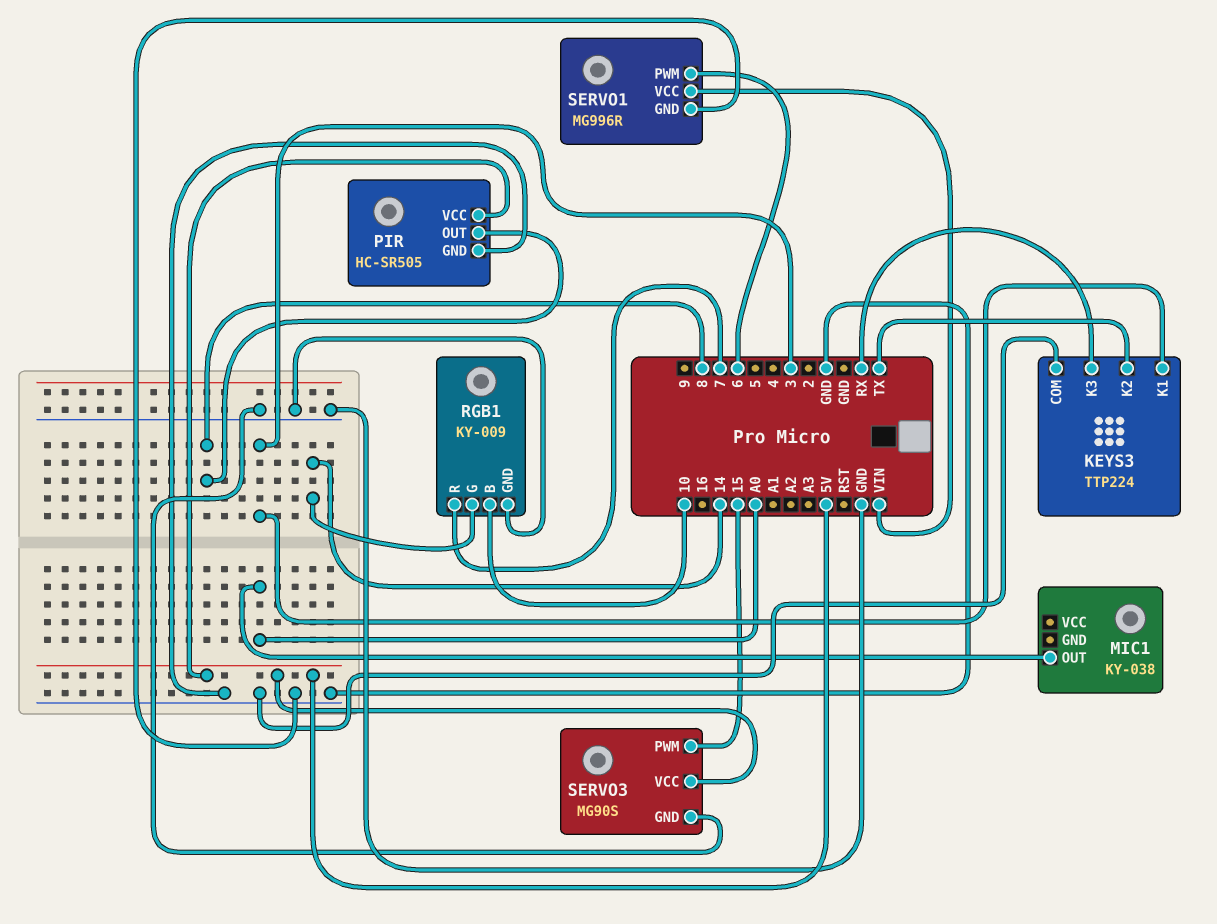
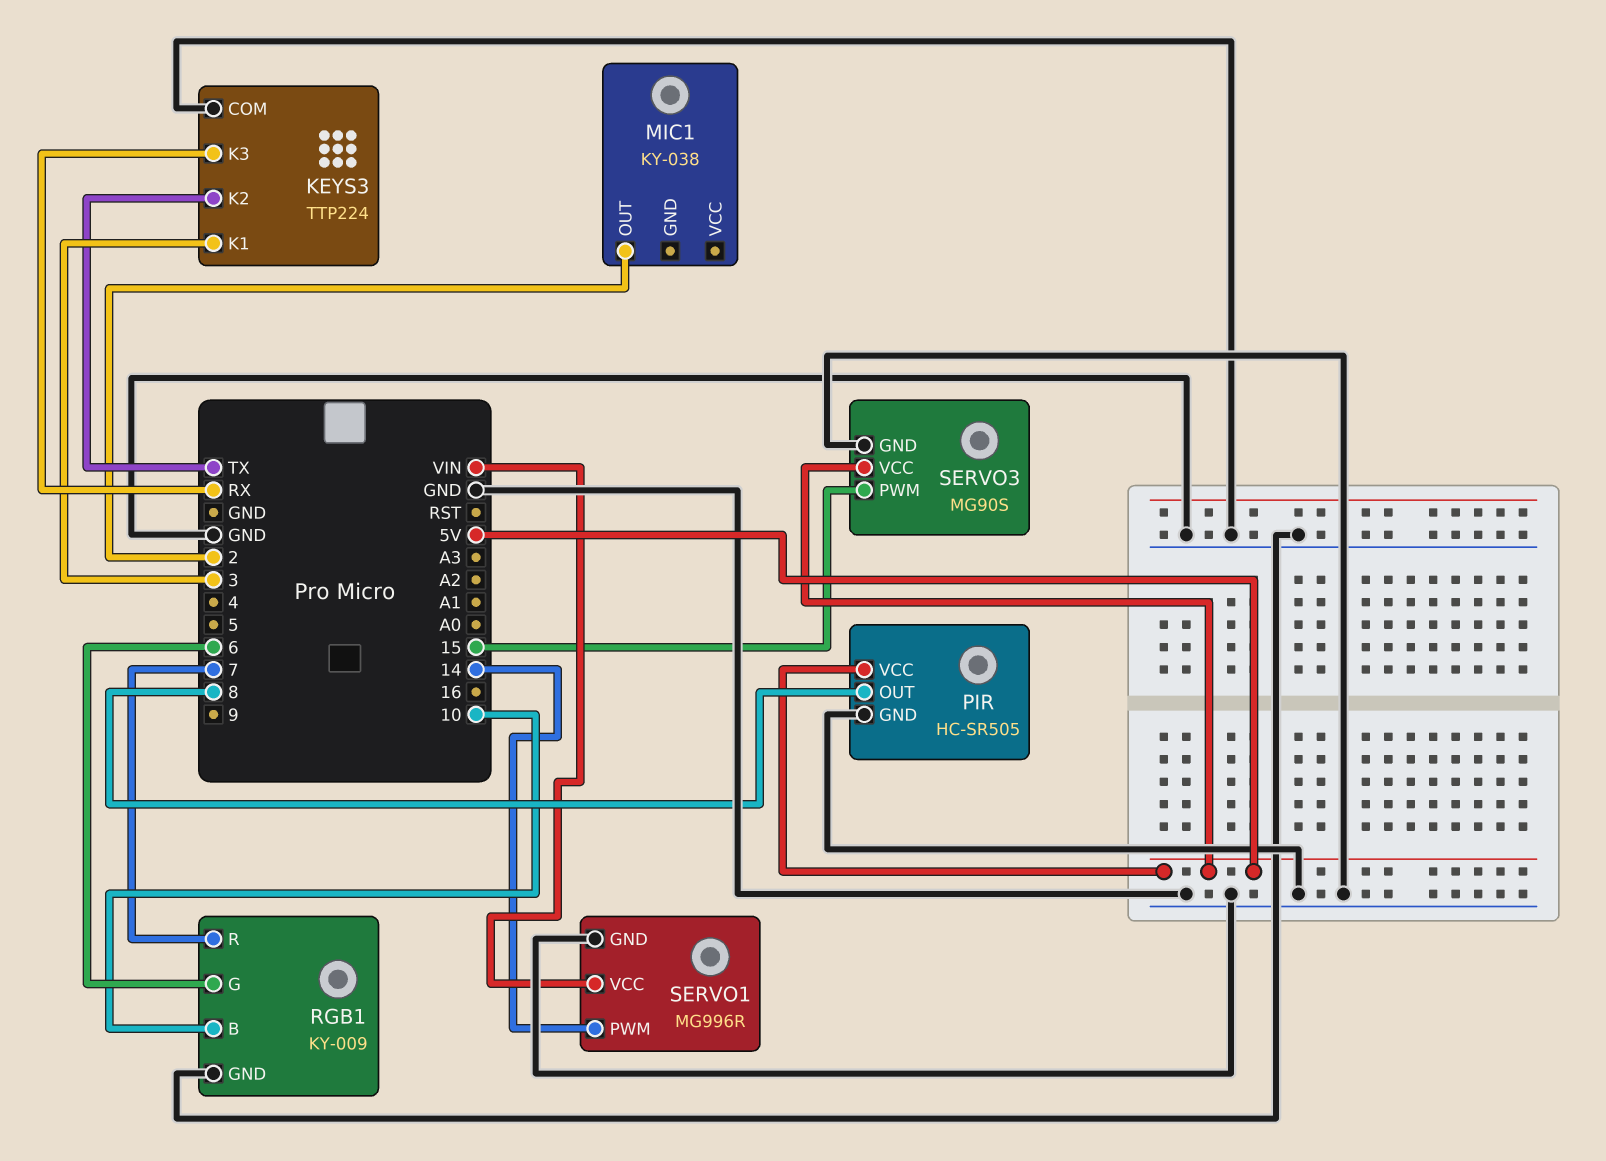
MIC1 pin OUT: A0 -> 2
RGB1 pin G: 14 -> 6
SERVO1 pin PWM: 6 -> 14

